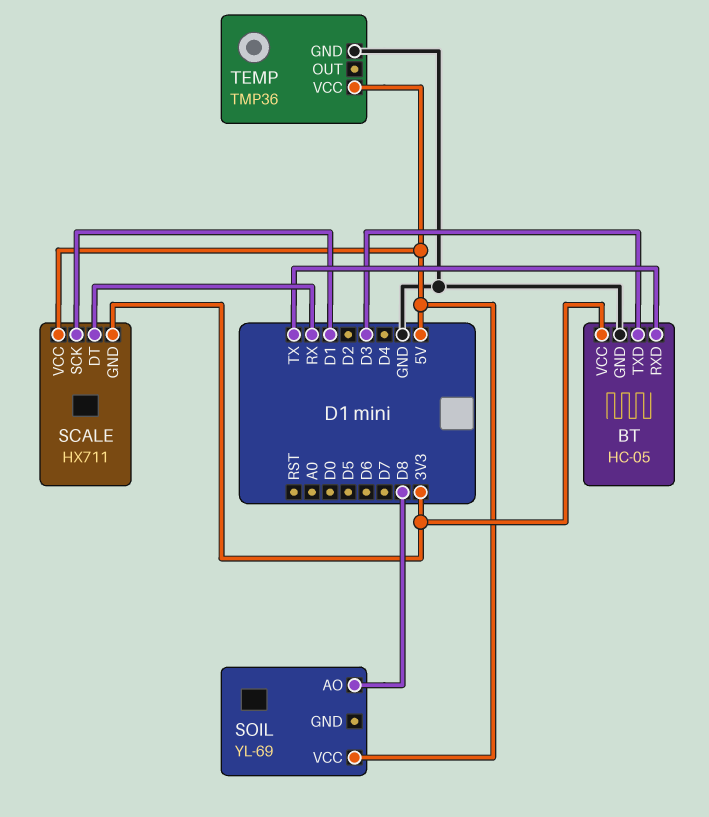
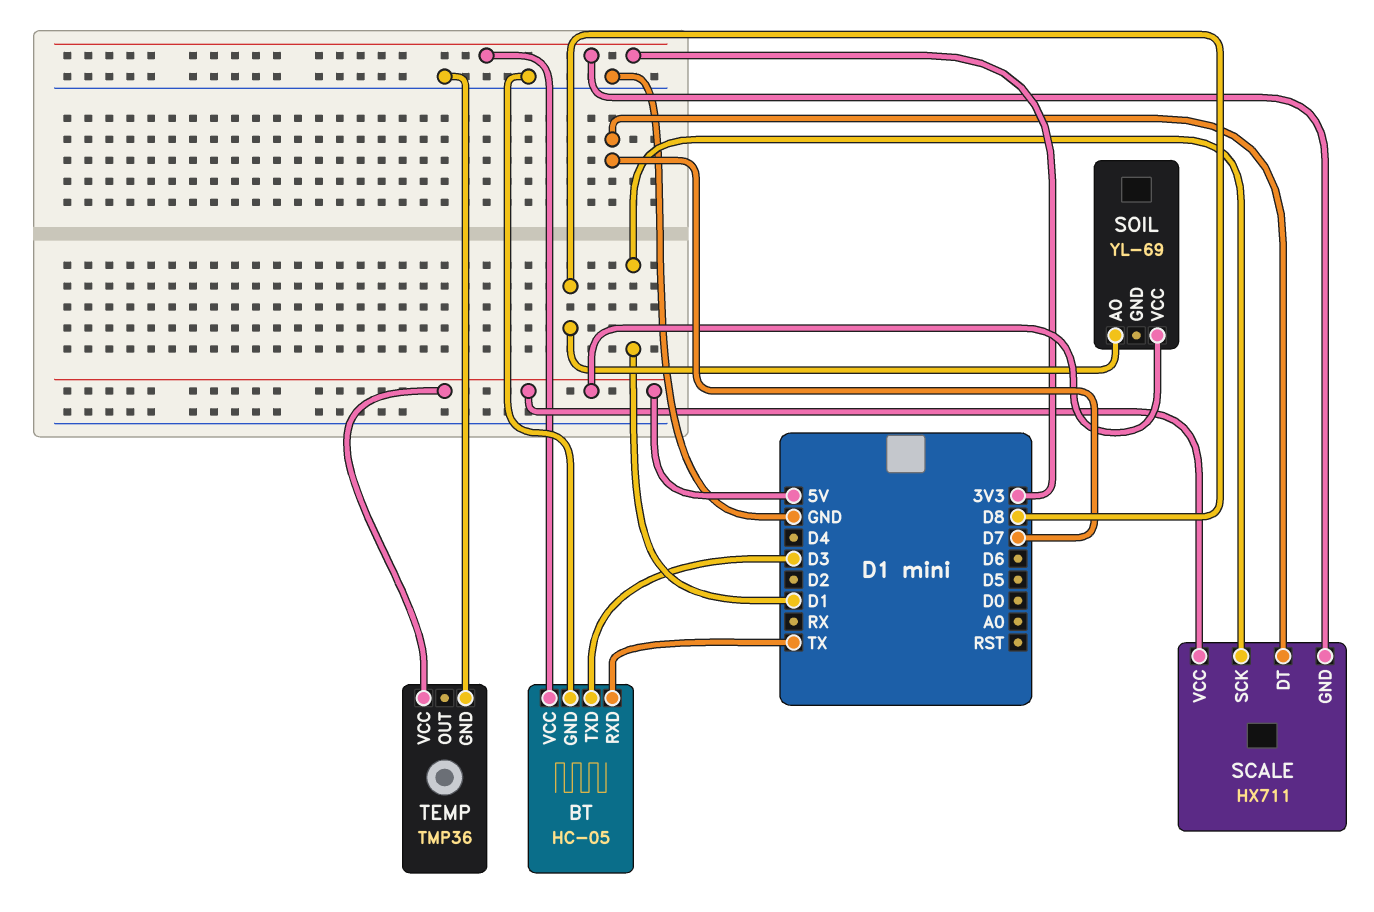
SCALE pin DT: RX -> D7

